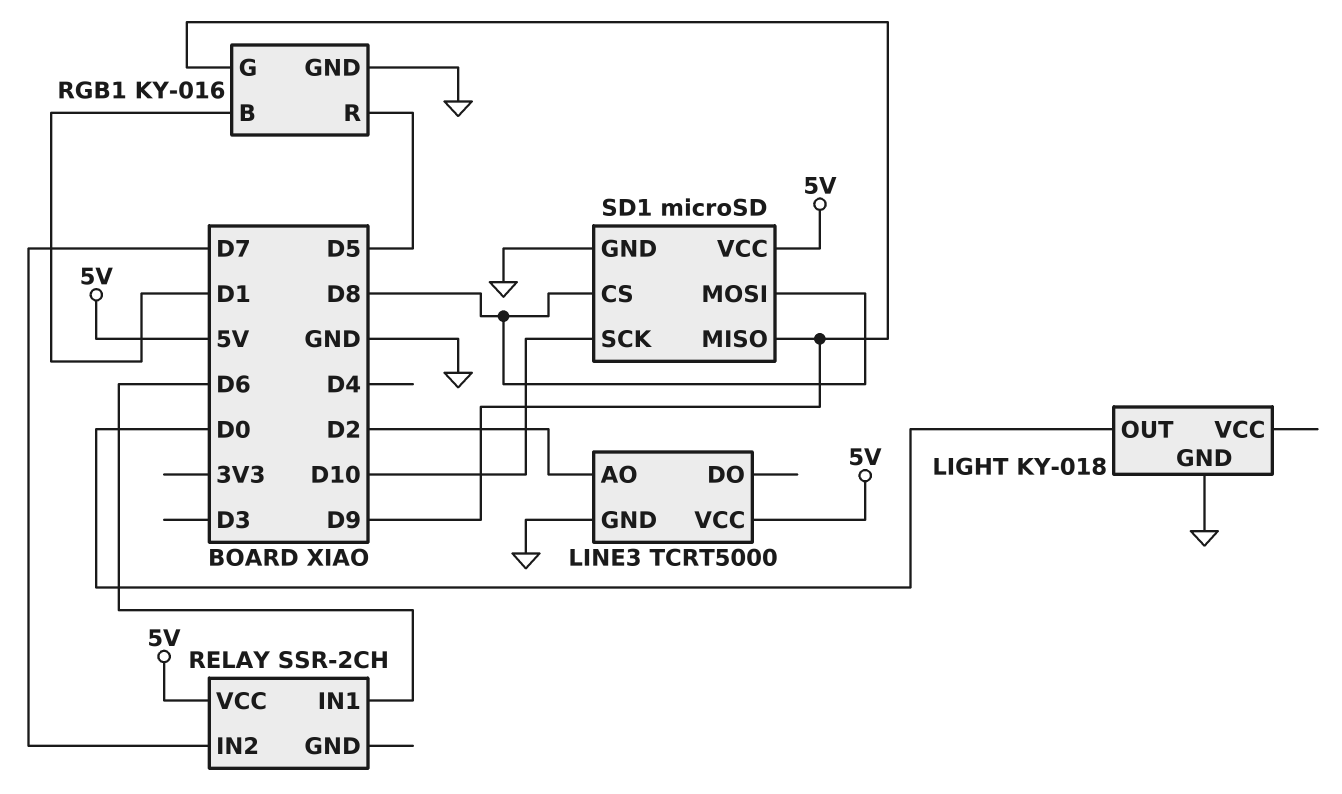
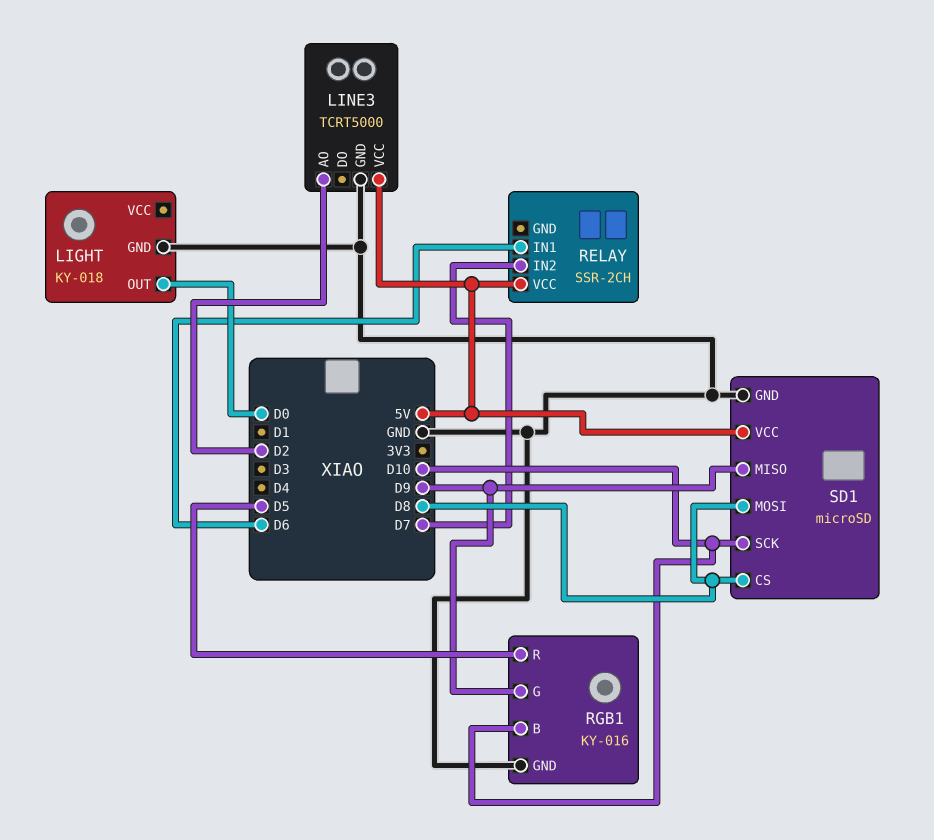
RGB1 pin B: D1 -> D10

